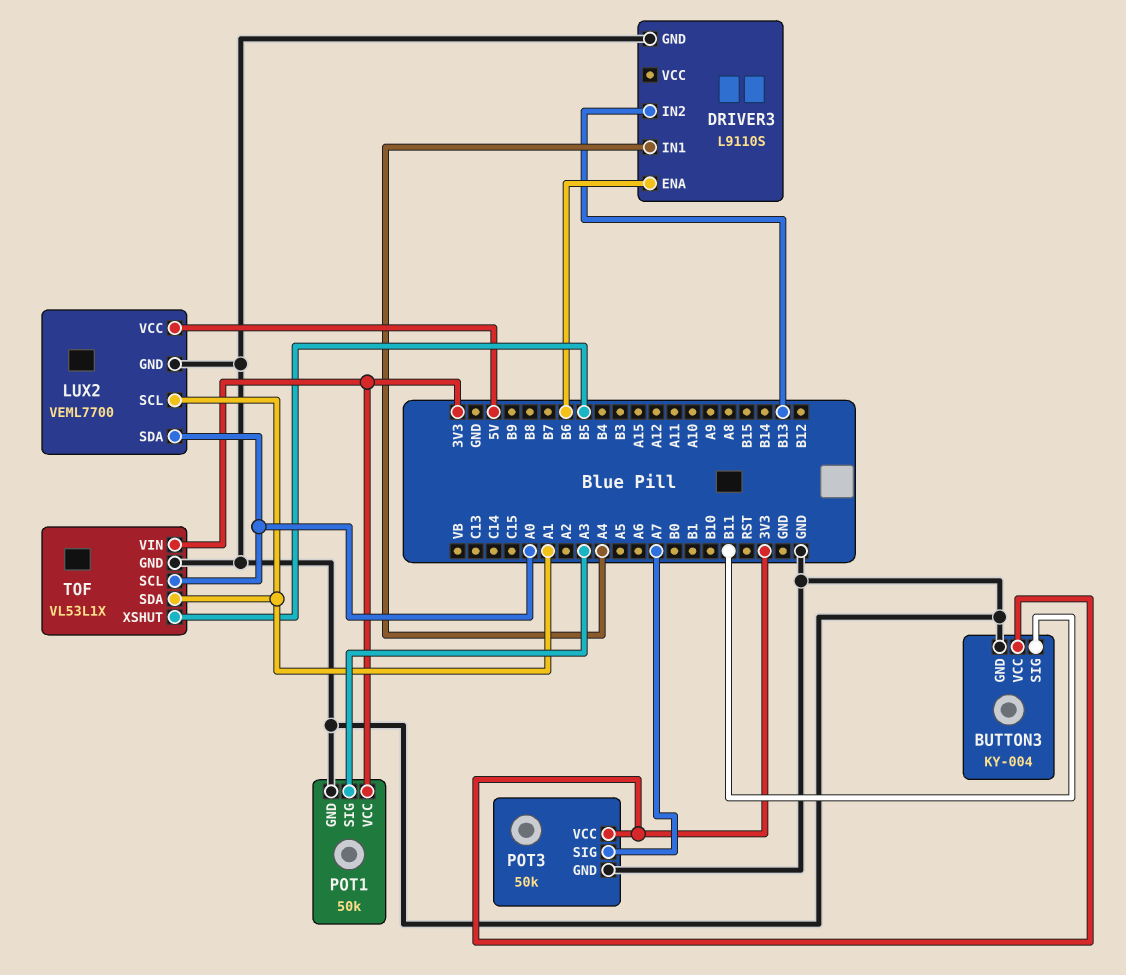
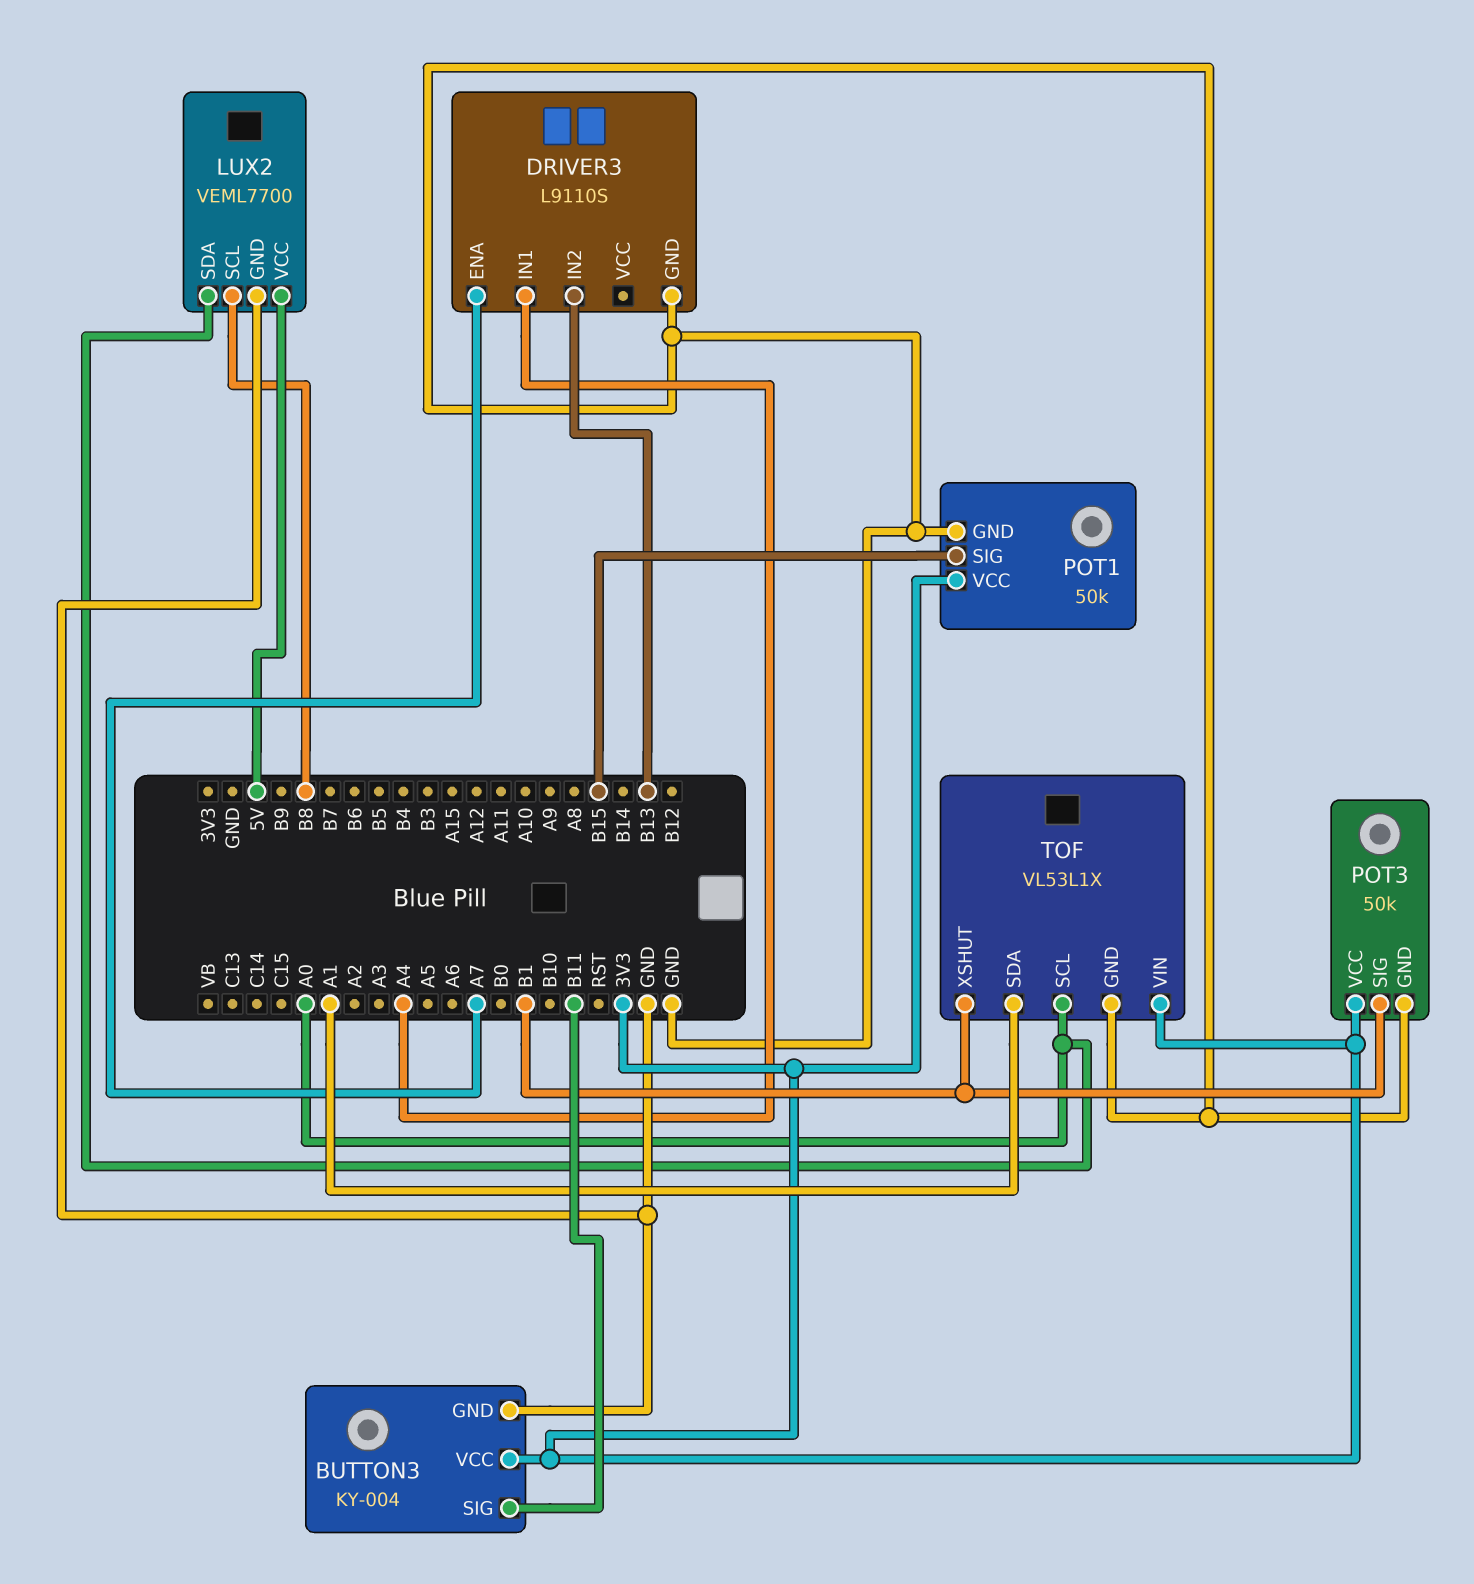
DRIVER3 pin ENA: B6 -> A7
LUX2 pin SCL: A1 -> B8
POT1 pin SIG: A3 -> B15
POT3 pin SIG: A7 -> B1
TOF pin XSHUT: B5 -> B1

